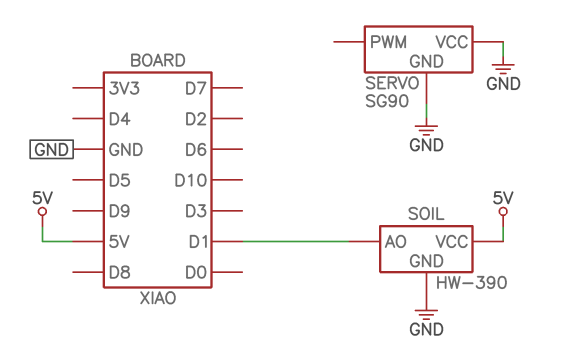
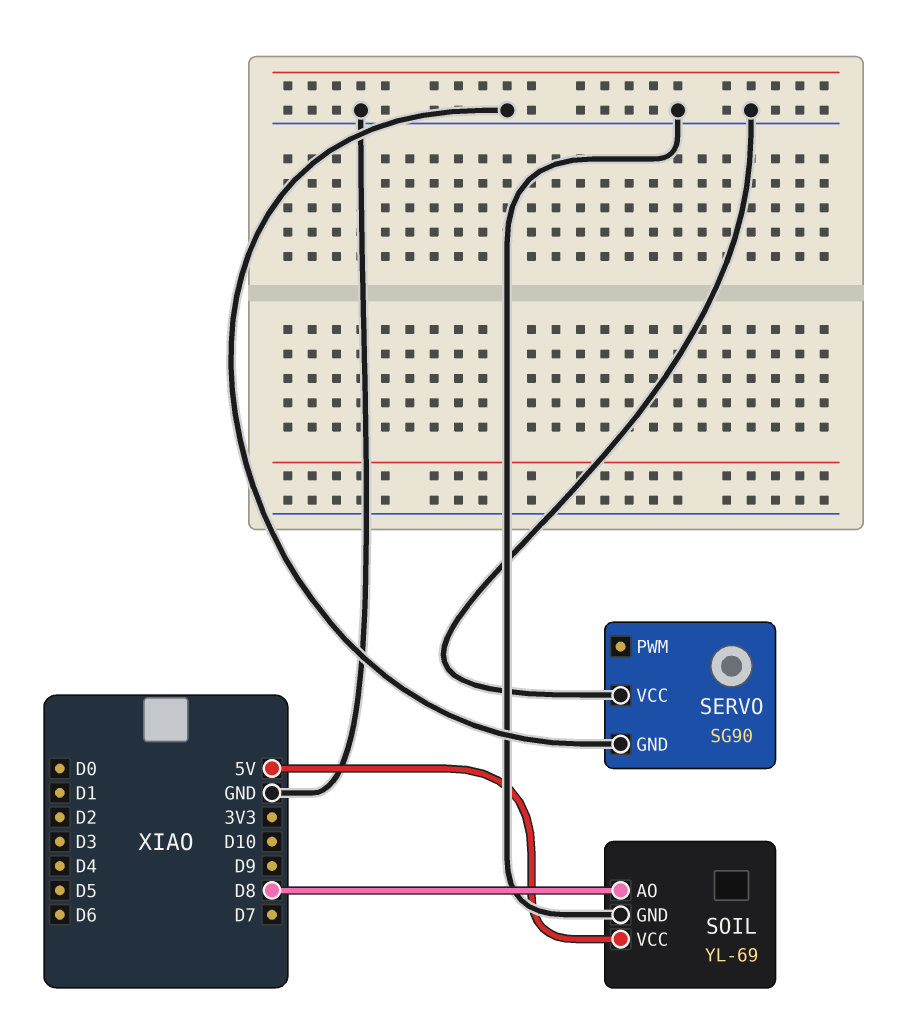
SOIL: HW-390 -> YL-69
SOIL pin AO: D1 -> D8

